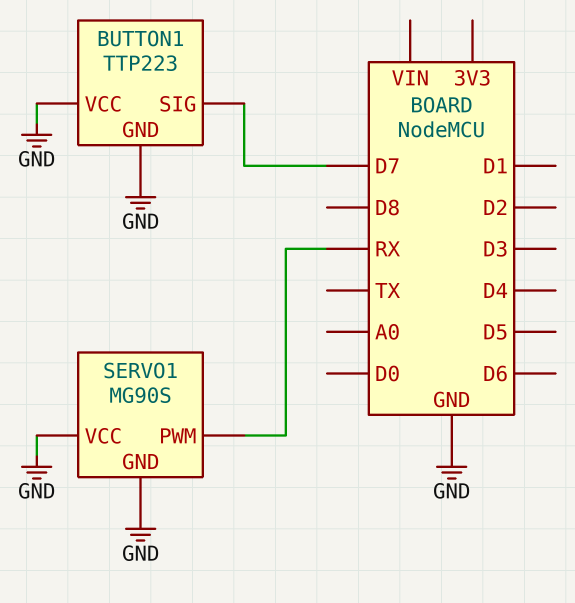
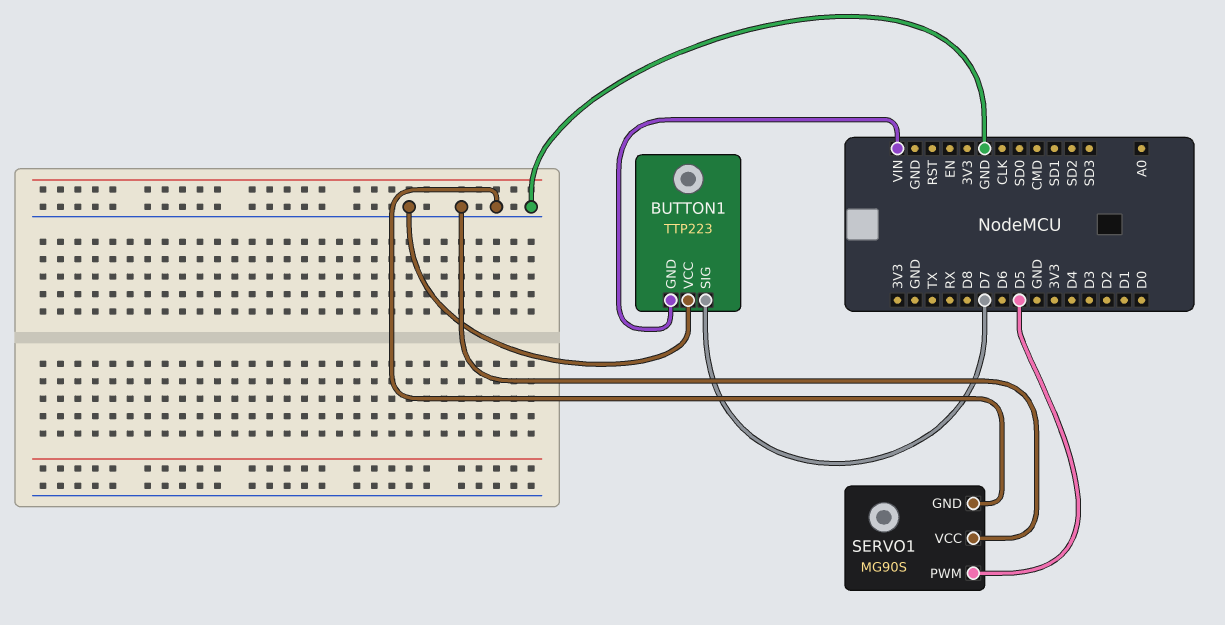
BUTTON1 pin GND: GND -> VIN
SERVO1 pin PWM: RX -> D5

